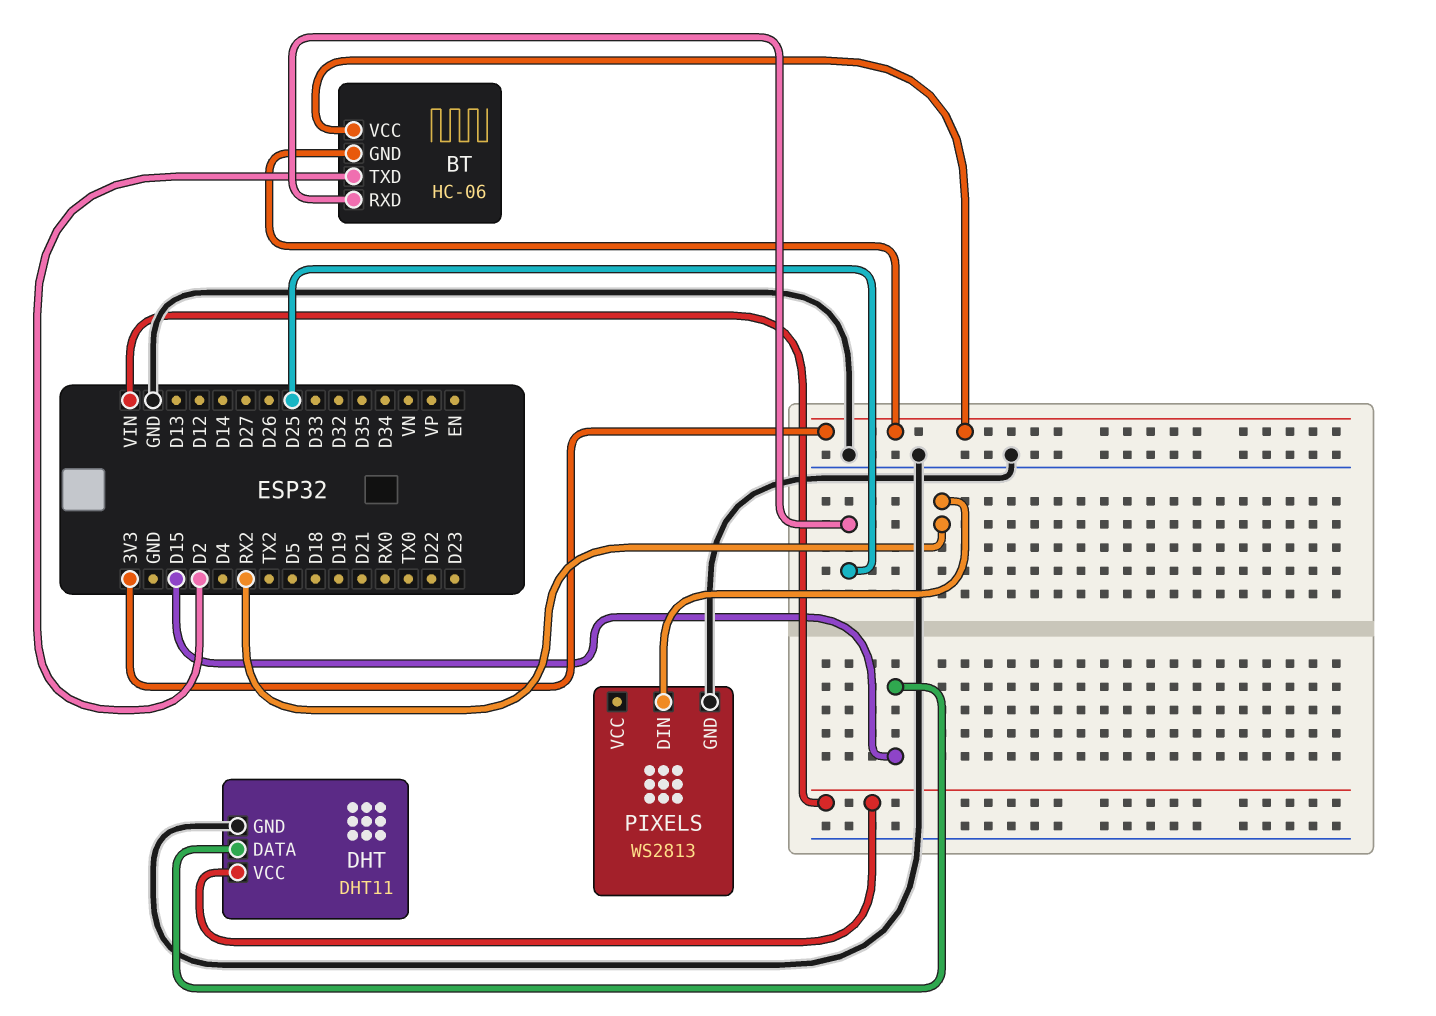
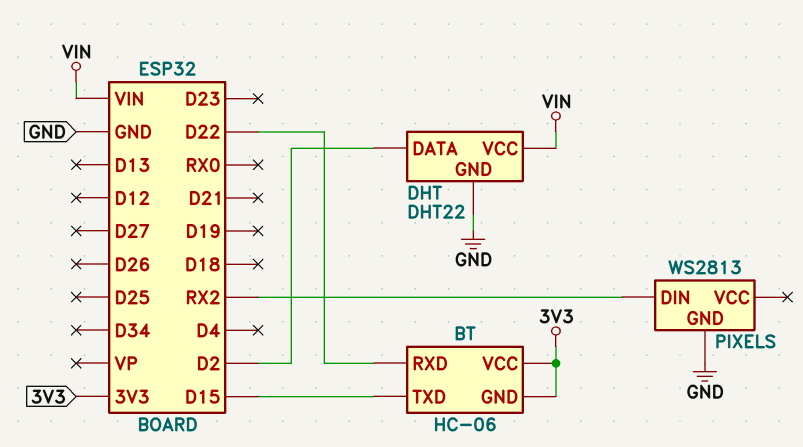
BT pin RXD: D25 -> D22
BT pin TXD: D2 -> D15
DHT: DHT11 -> DHT22
DHT pin DATA: D15 -> D2

